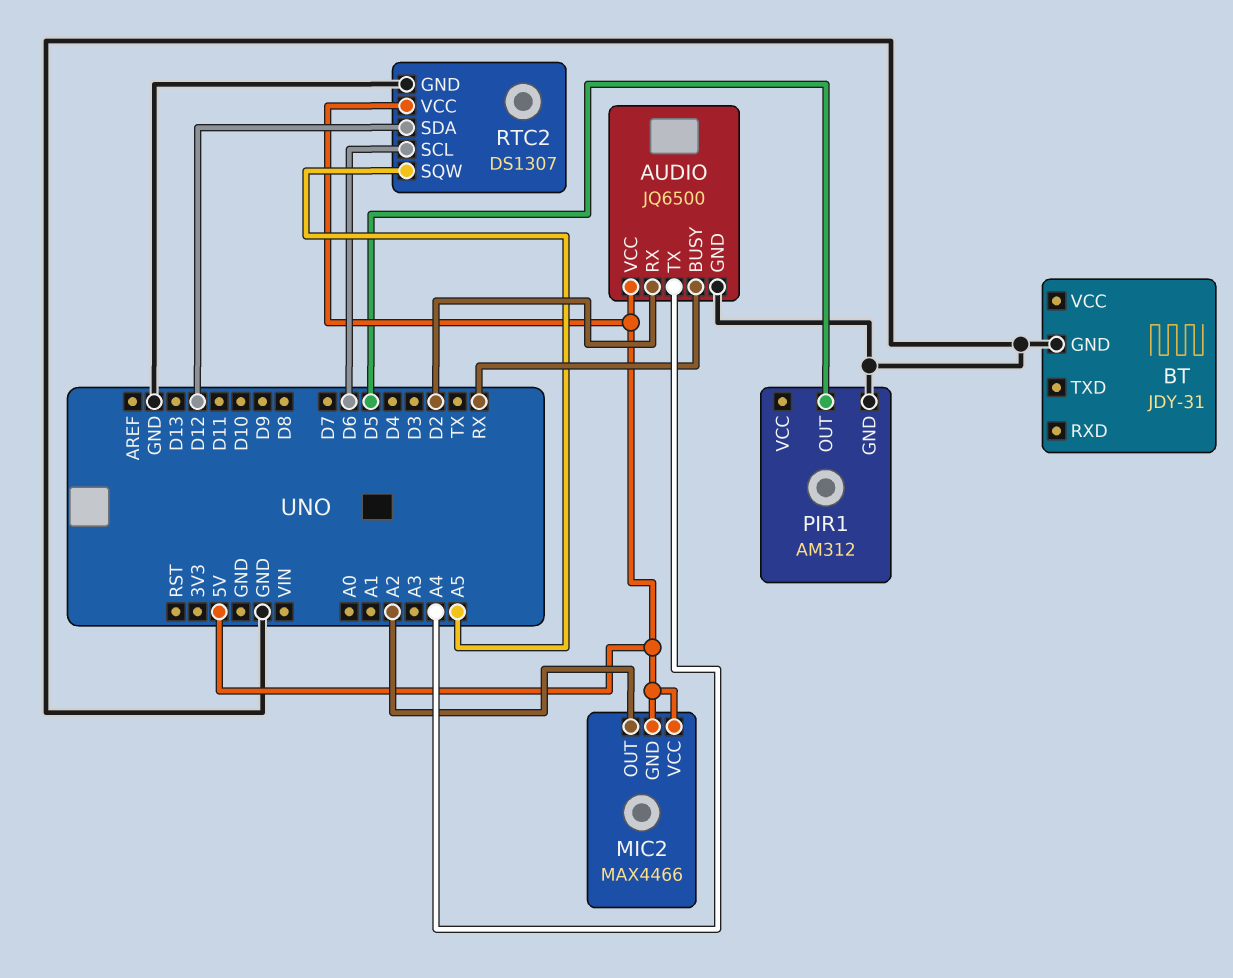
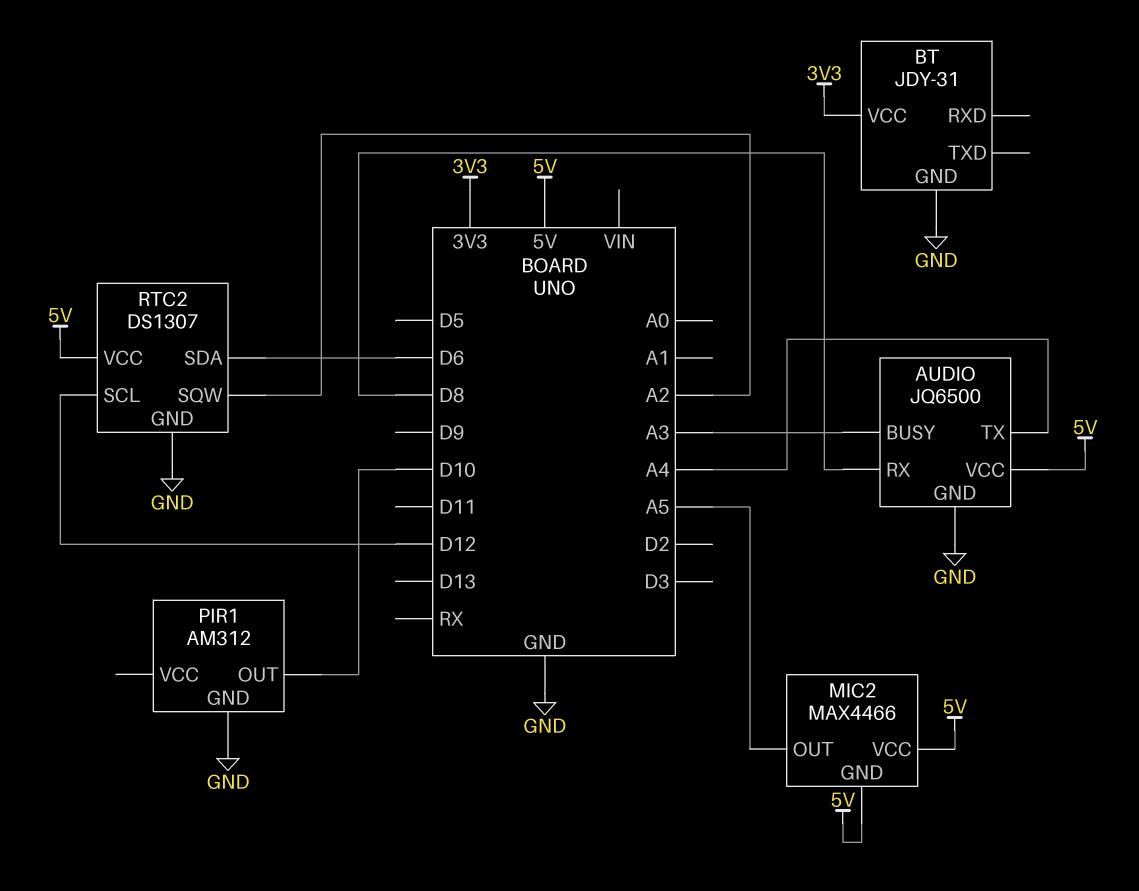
AUDIO pin BUSY: RX -> A3
AUDIO pin RX: D2 -> D8
BT pin VCC: none -> 3V3
MIC2 pin OUT: A2 -> A5
PIR1 pin OUT: D5 -> D10
RTC2 pin SCL: D6 -> D12
RTC2 pin SDA: D12 -> D6
RTC2 pin SQW: A5 -> A2

